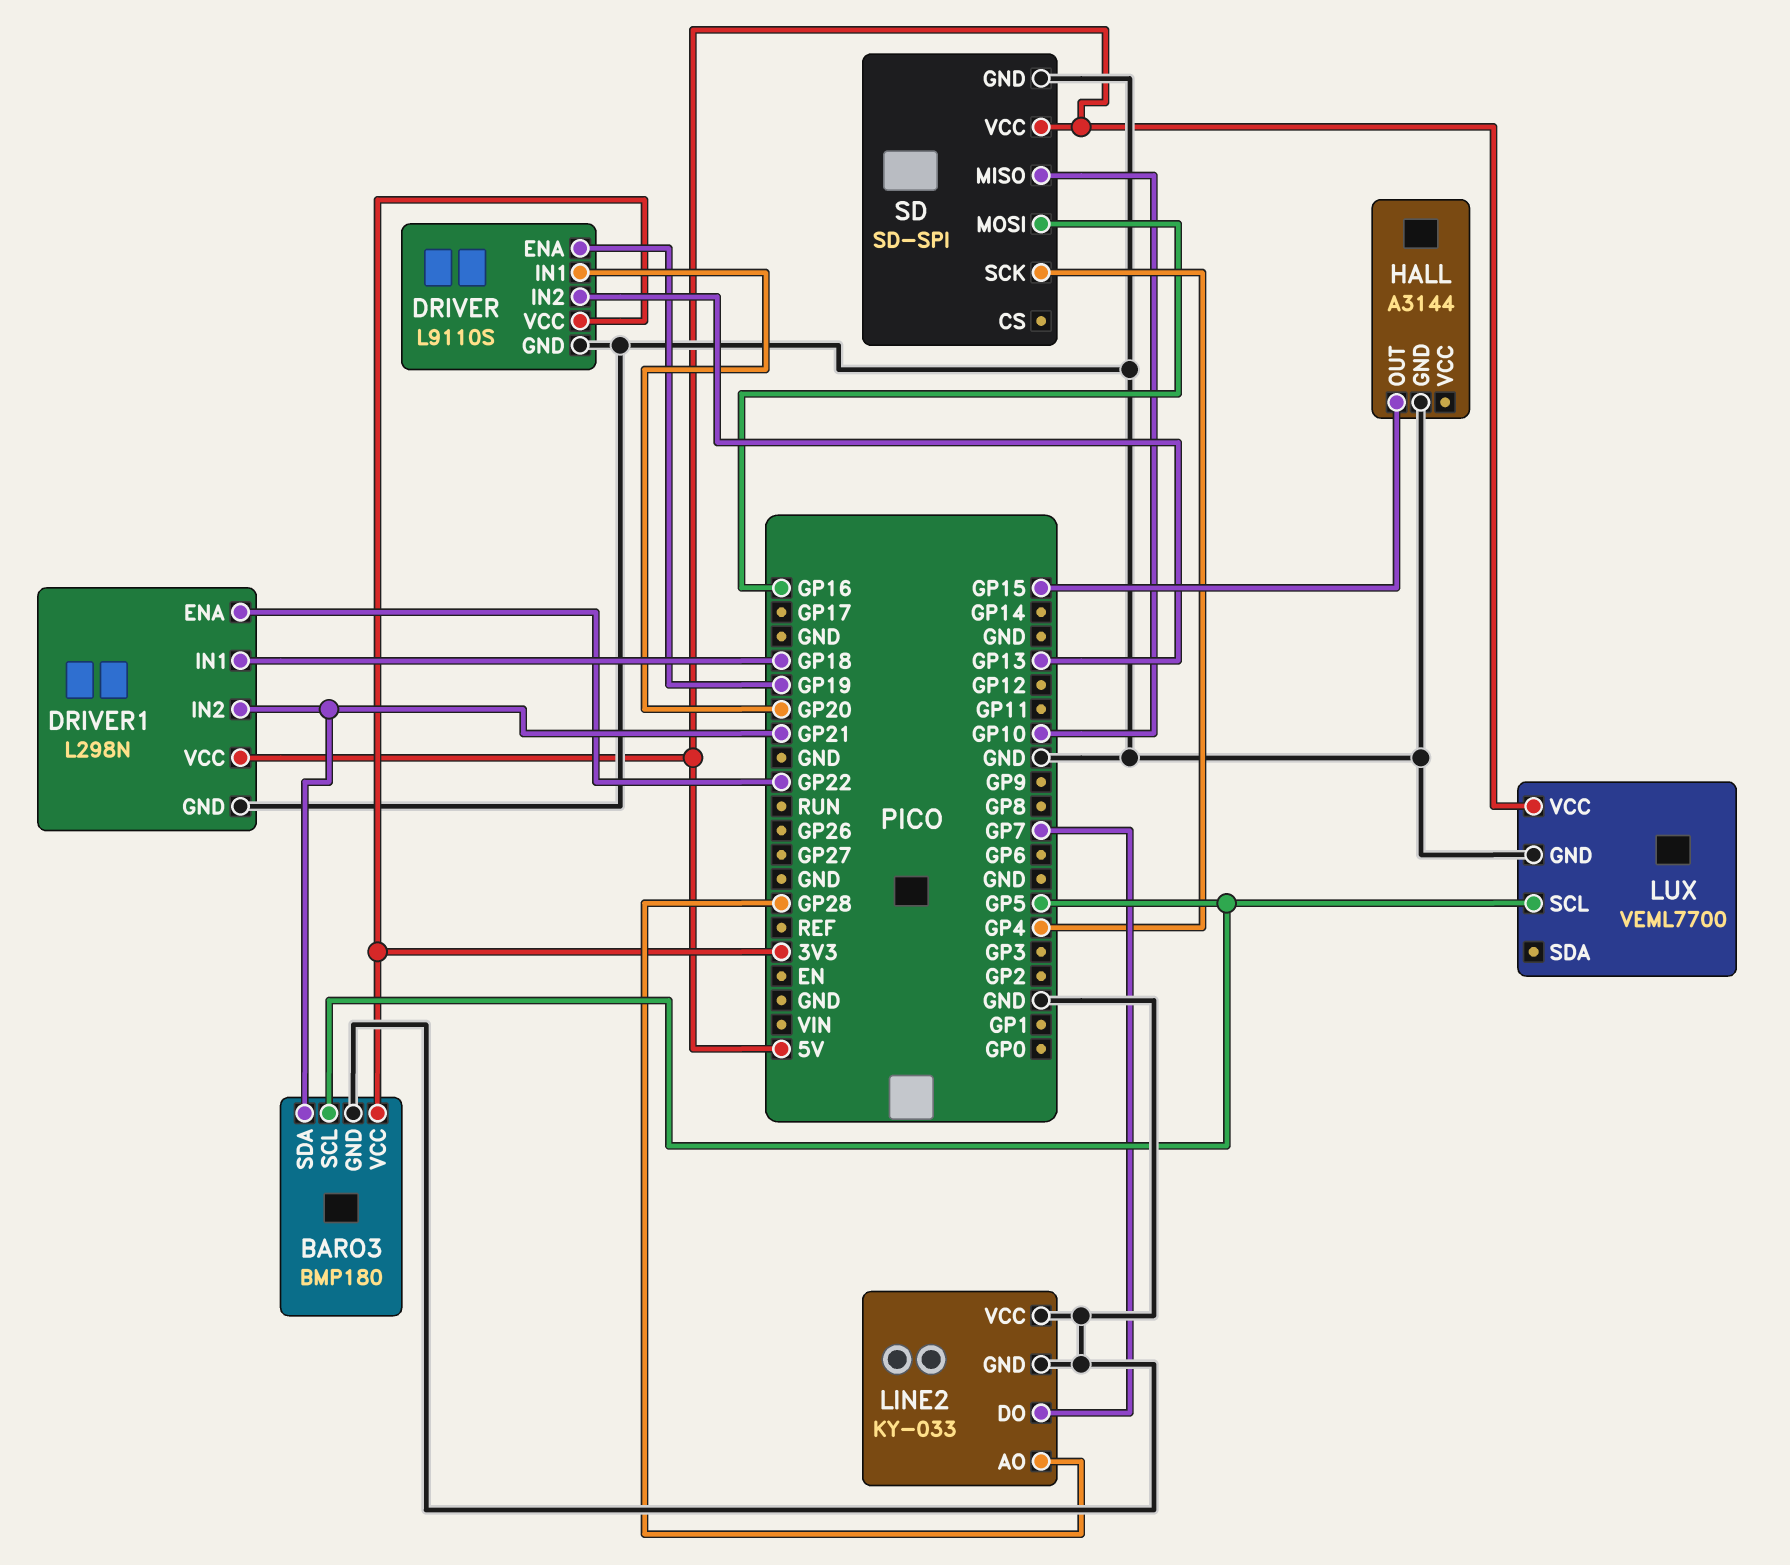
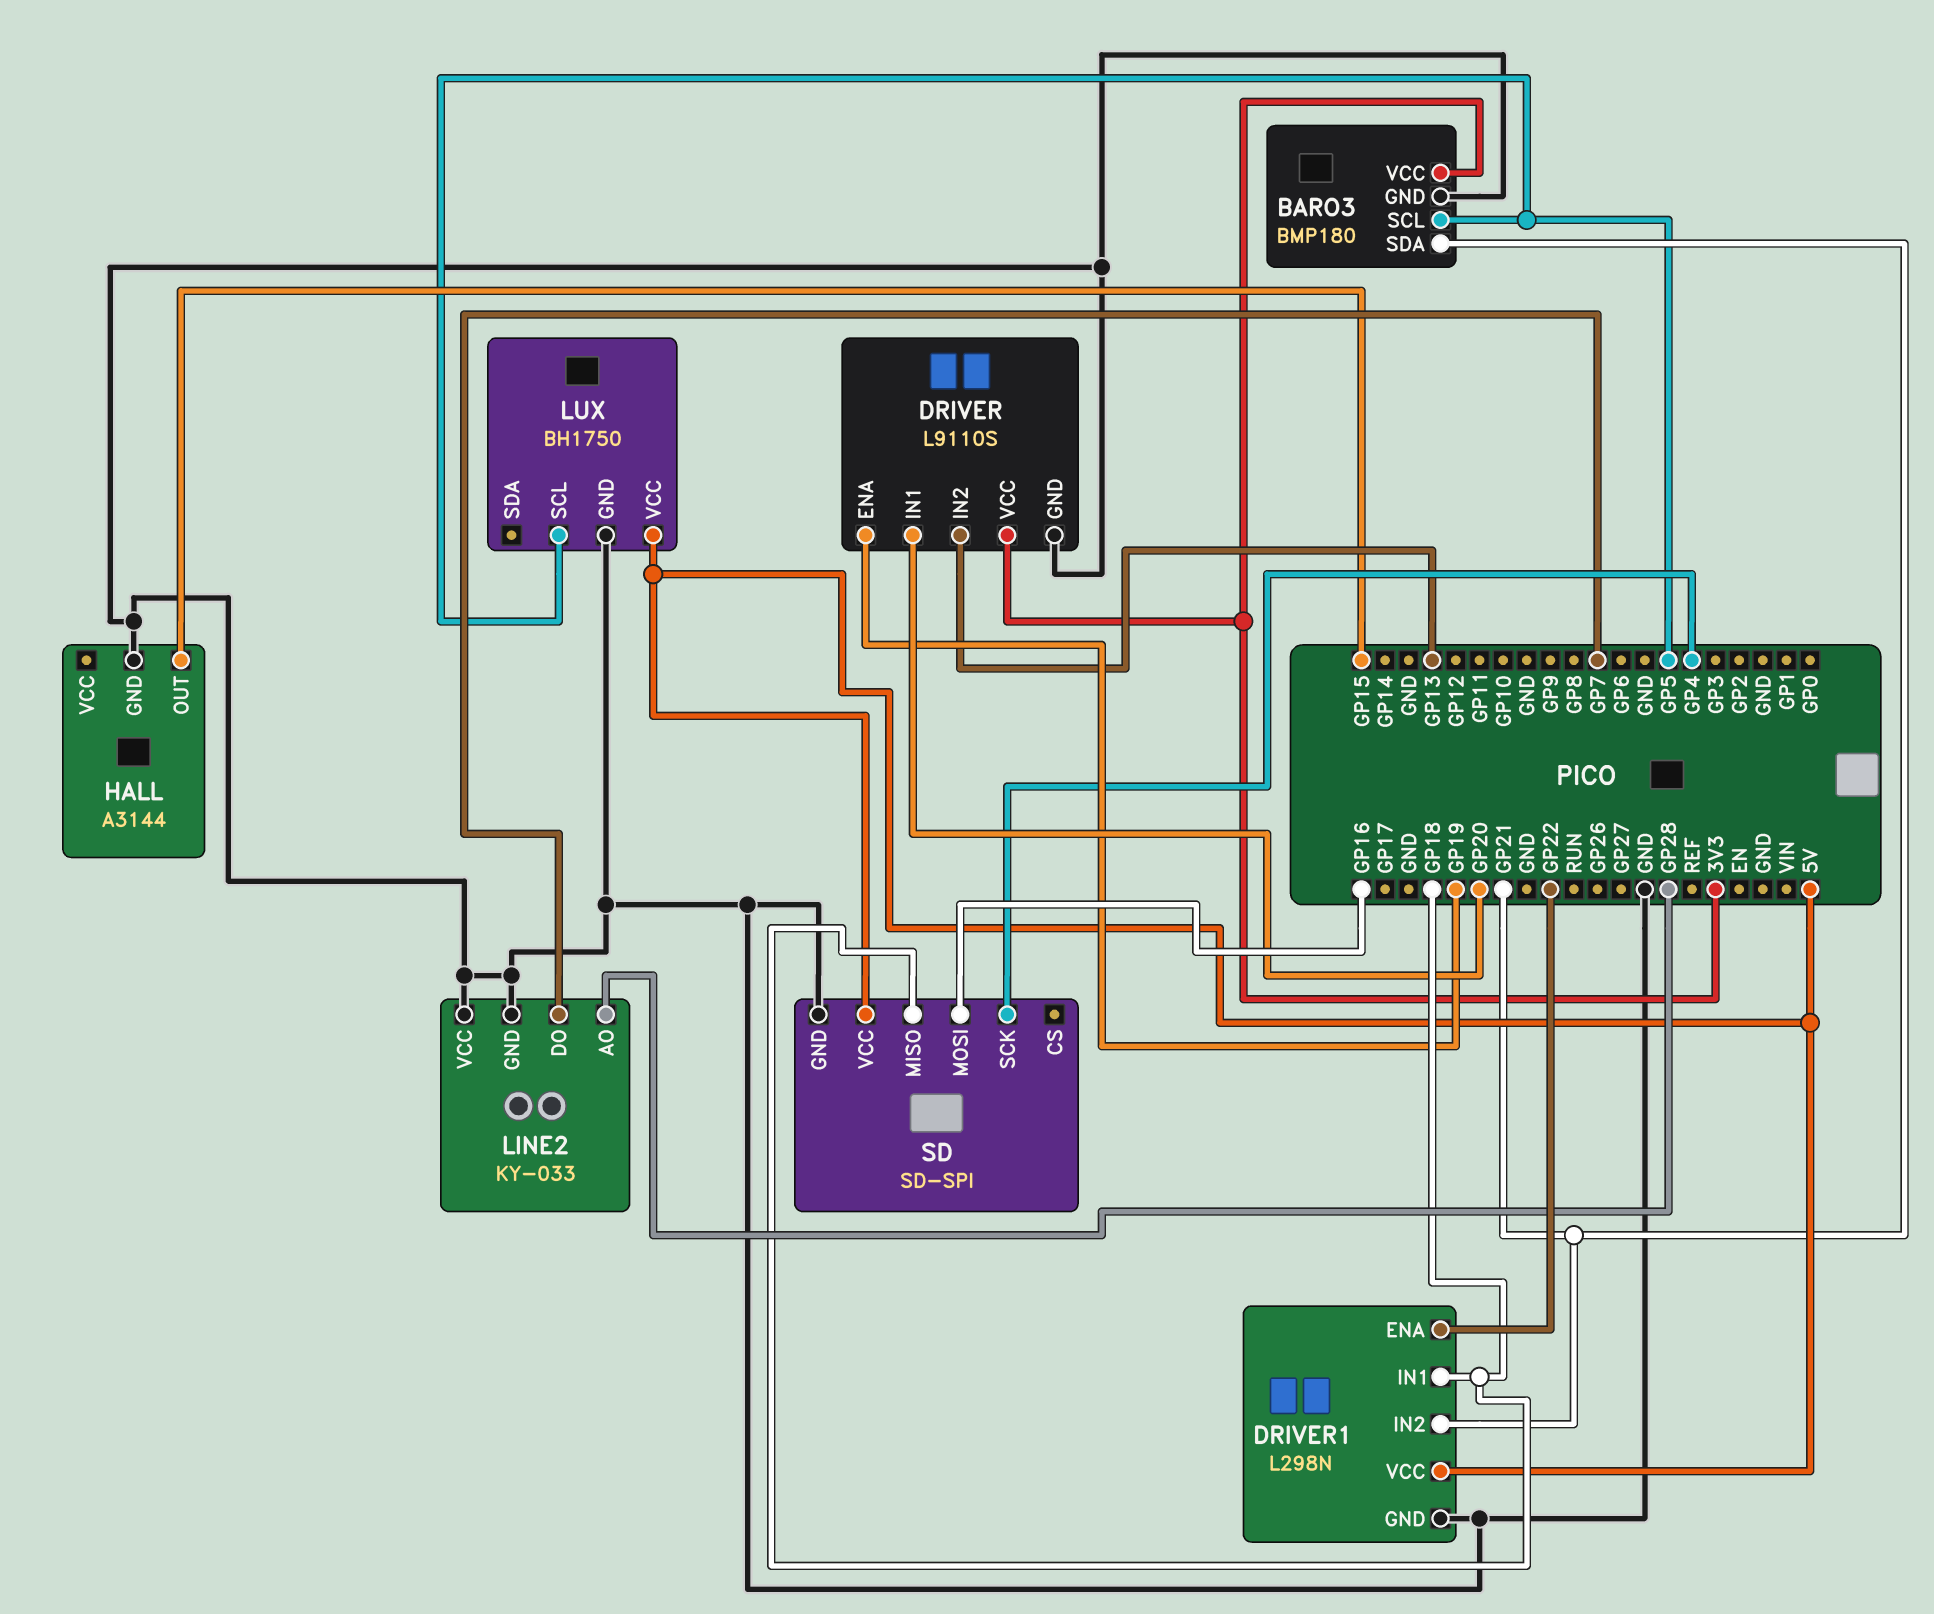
LUX: VEML7700 -> BH1750
SD pin MISO: GP10 -> GP18

